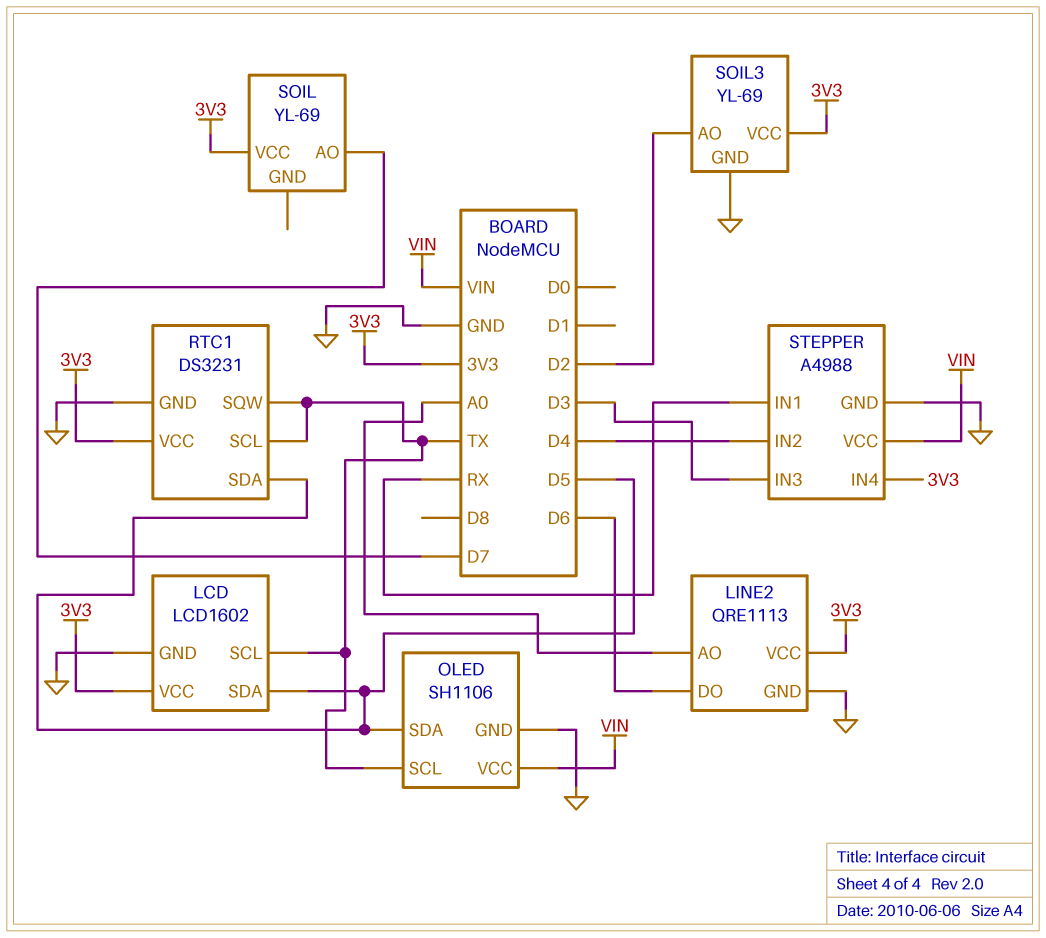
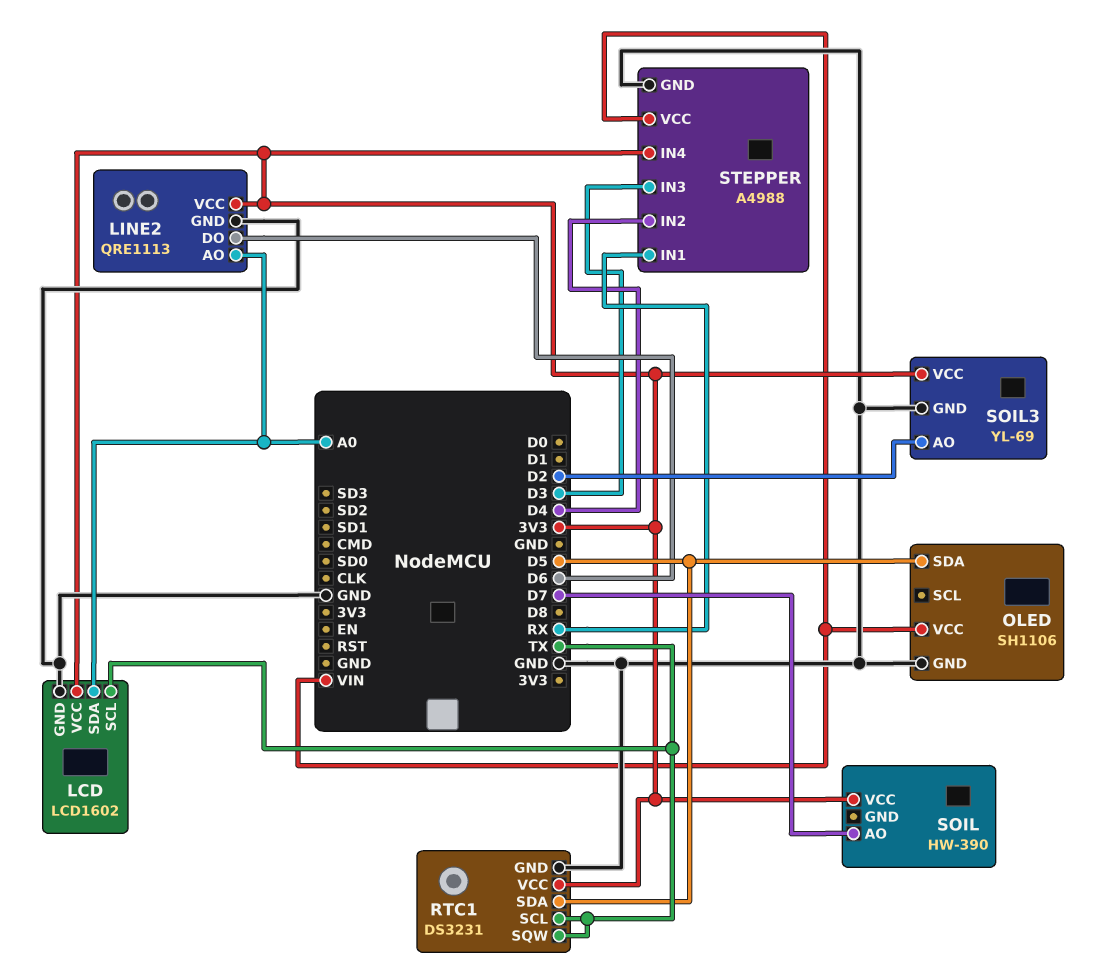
LCD pin SDA: D5 -> A0
OLED pin SCL: TX -> none
SOIL: YL-69 -> HW-390

